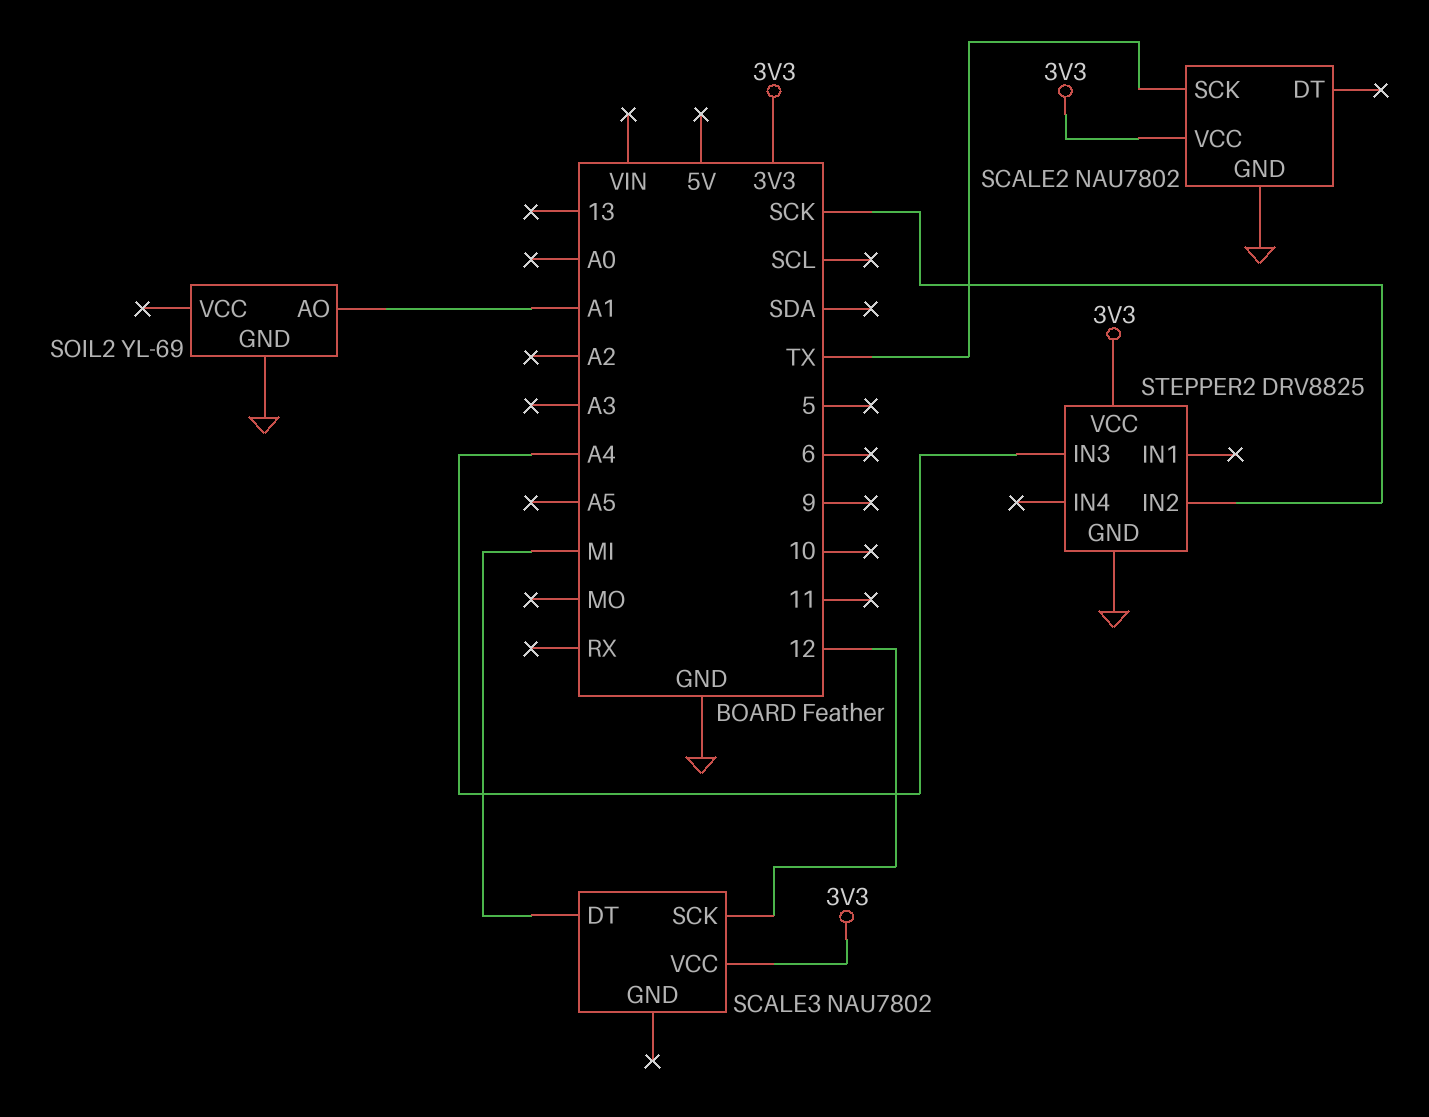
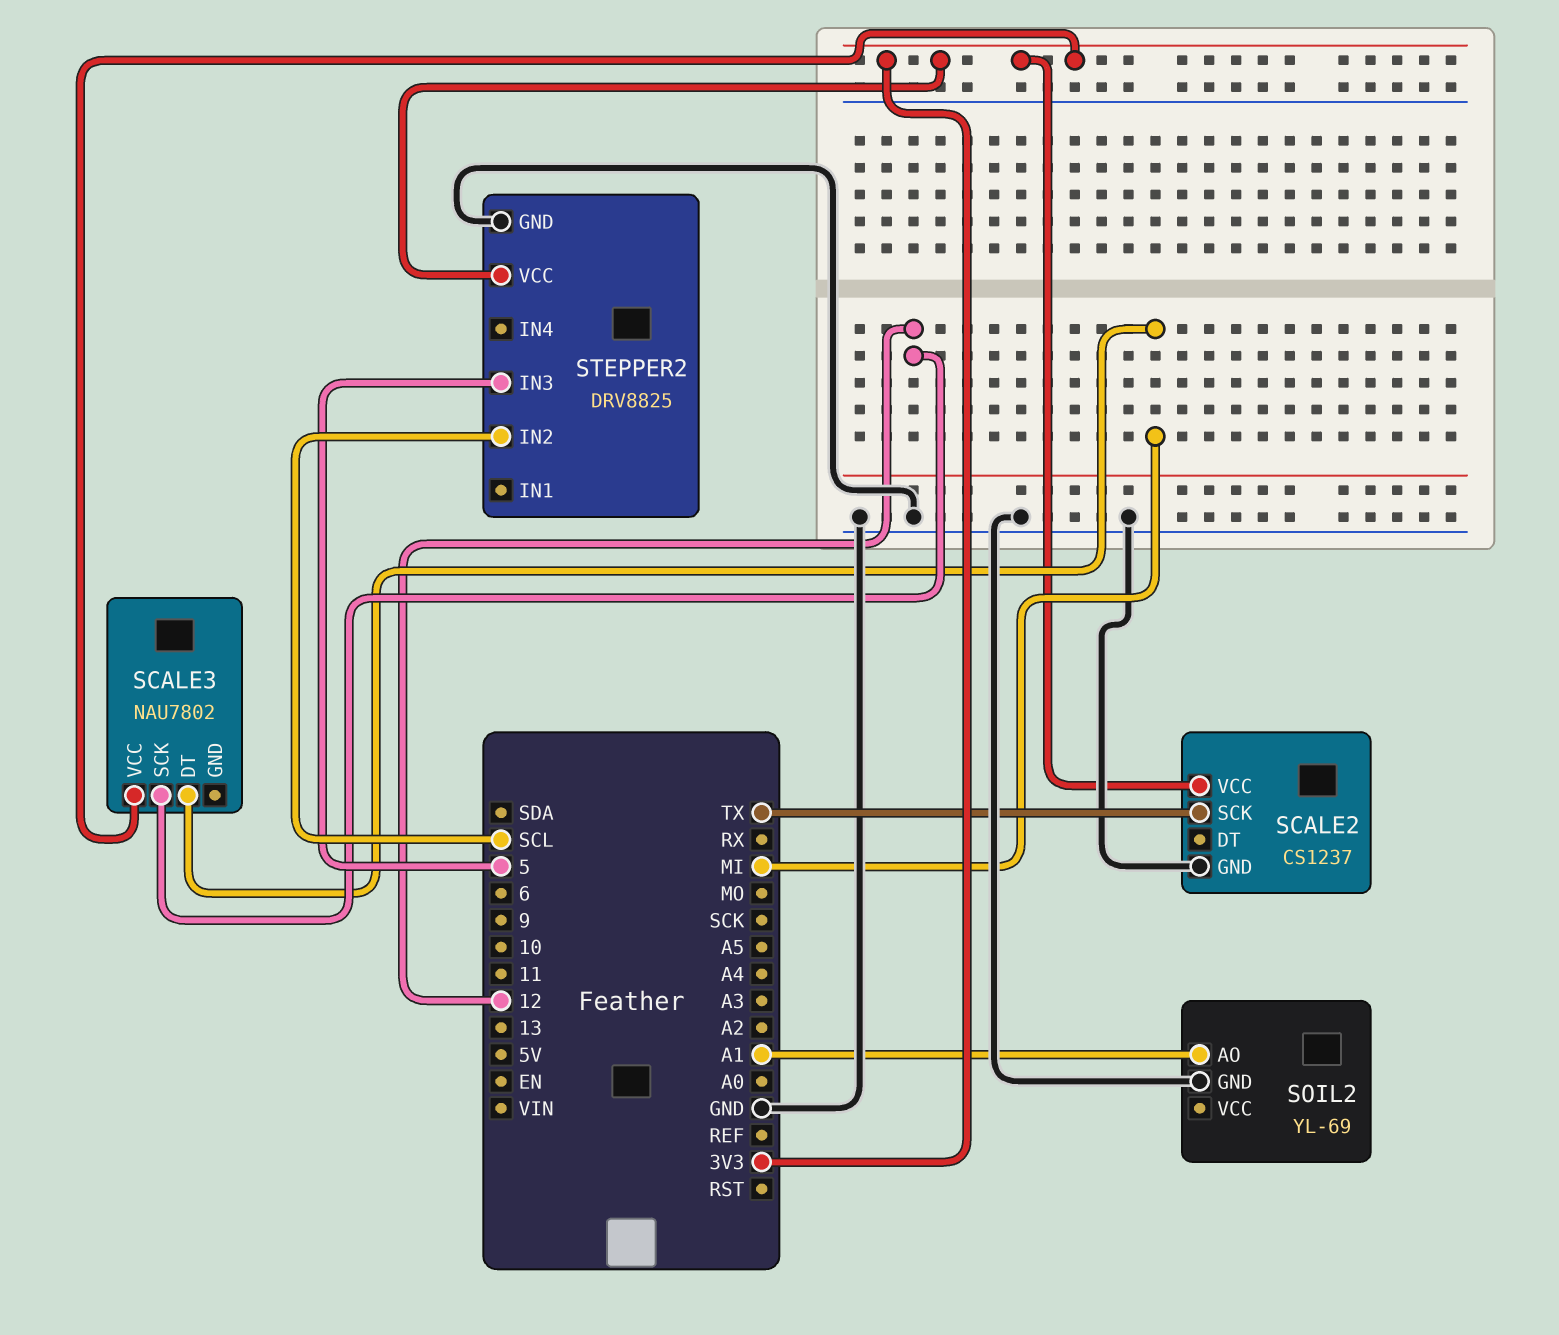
SCALE2: NAU7802 -> CS1237
STEPPER2 pin IN2: SCK -> SCL
STEPPER2 pin IN3: A4 -> 5

